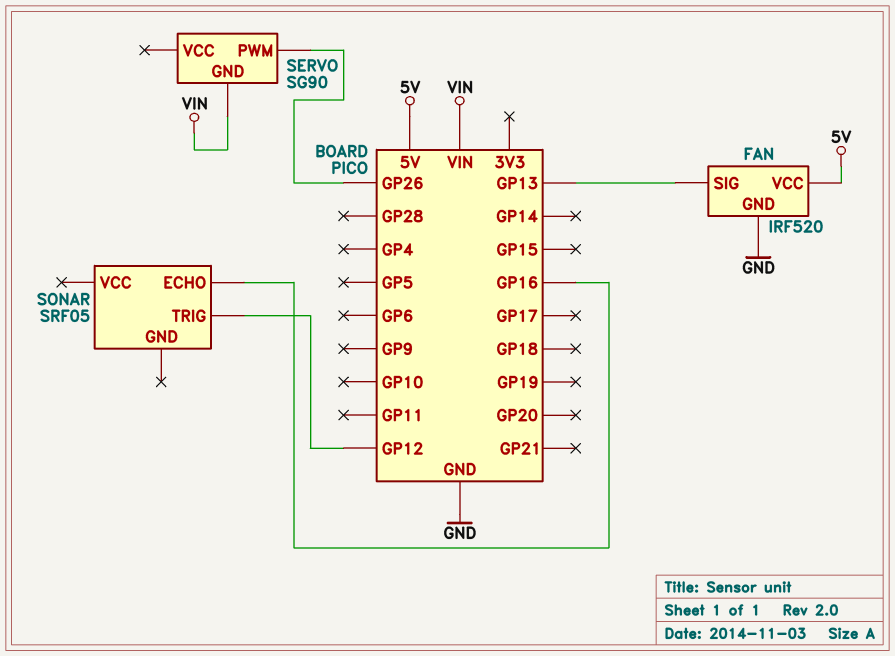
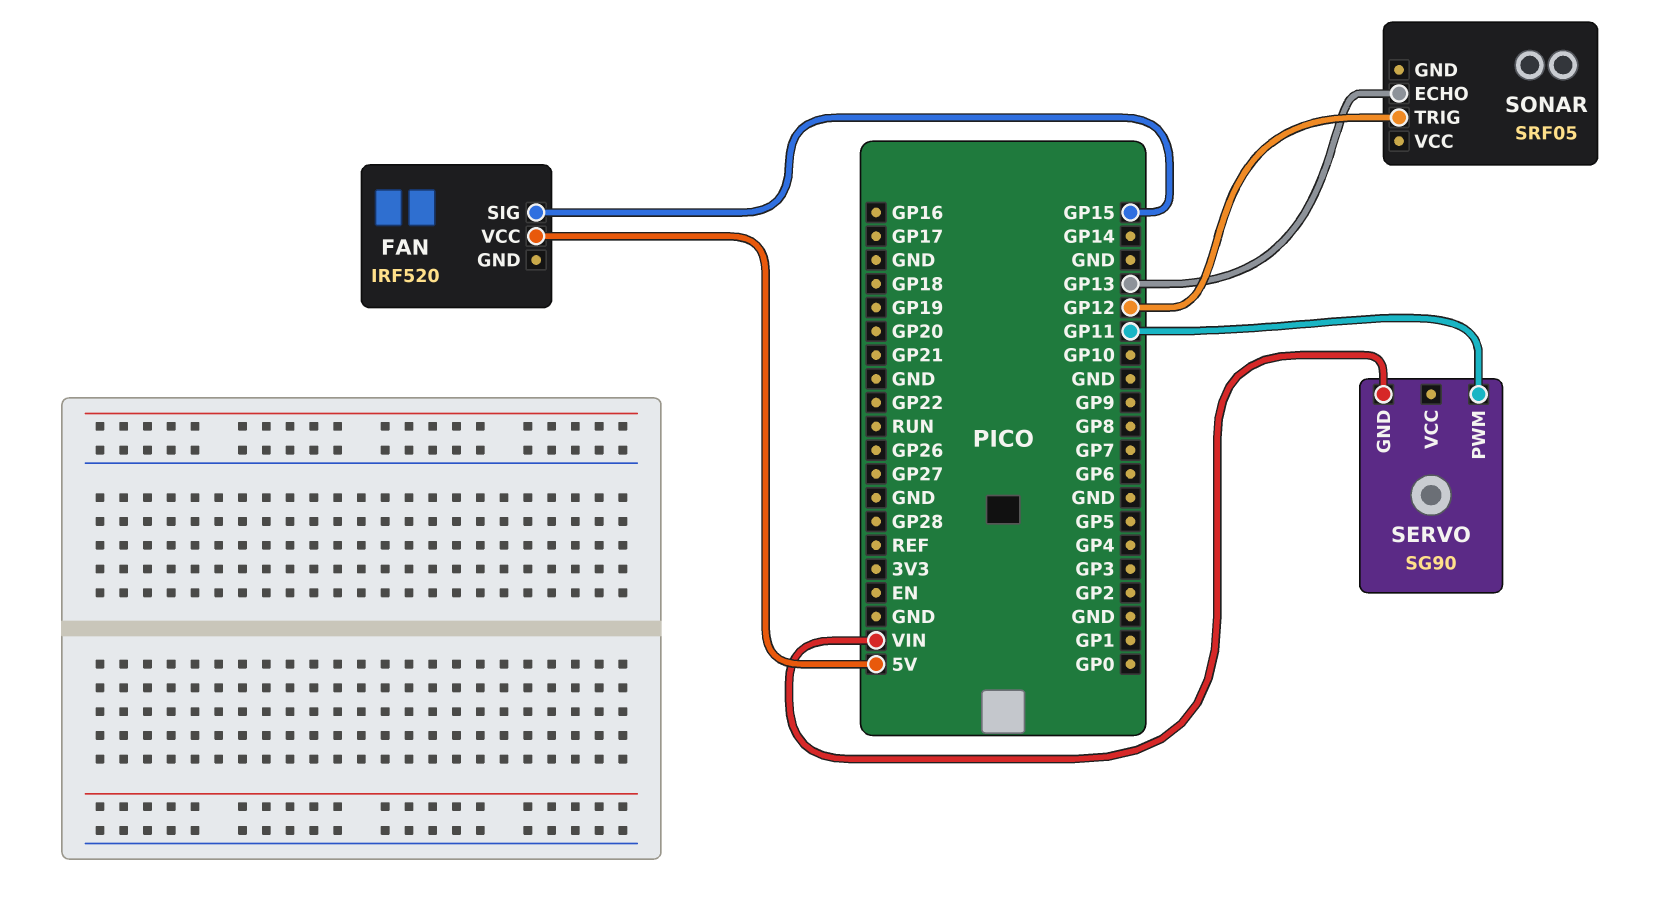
FAN pin GND: GND -> none
FAN pin SIG: GP13 -> GP15
SERVO pin PWM: GP26 -> GP11
SONAR pin ECHO: GP16 -> GP13

